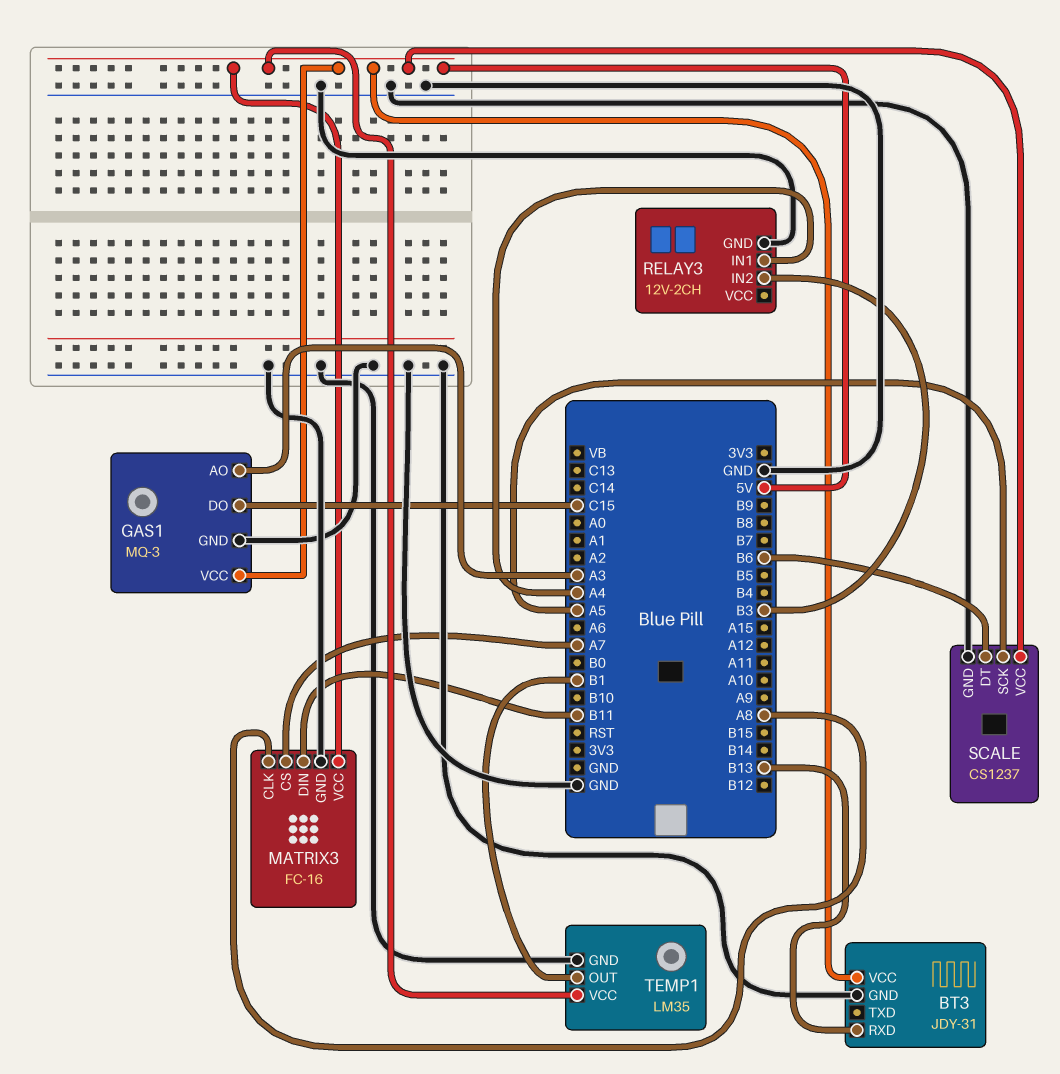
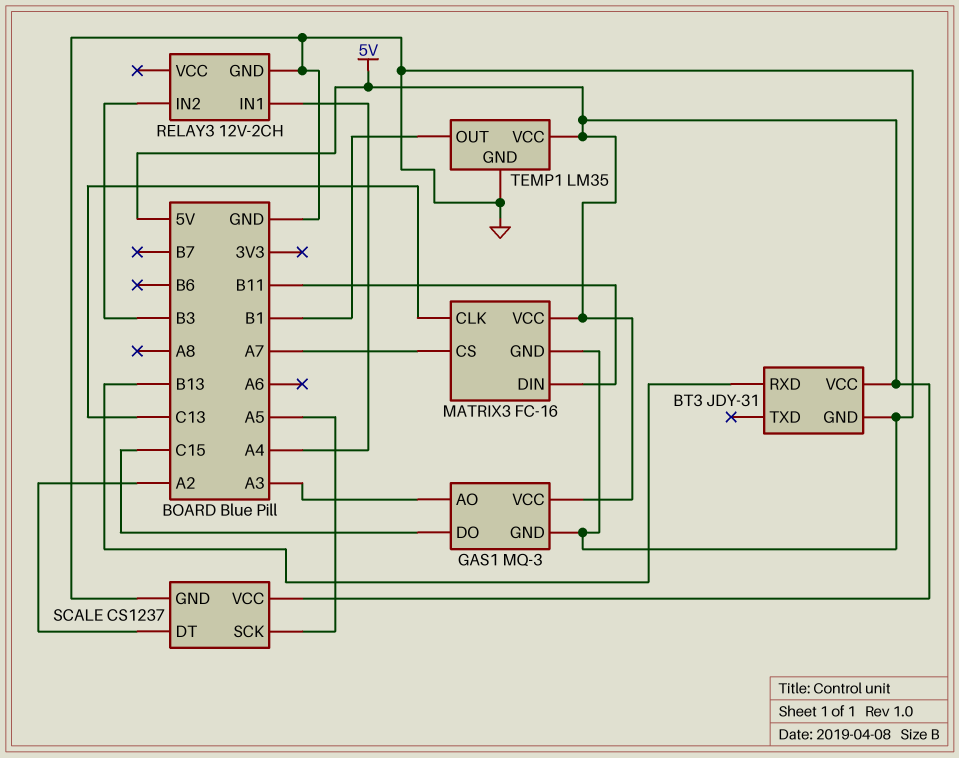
MATRIX3 pin CLK: A8 -> C13
SCALE pin DT: B6 -> A2

